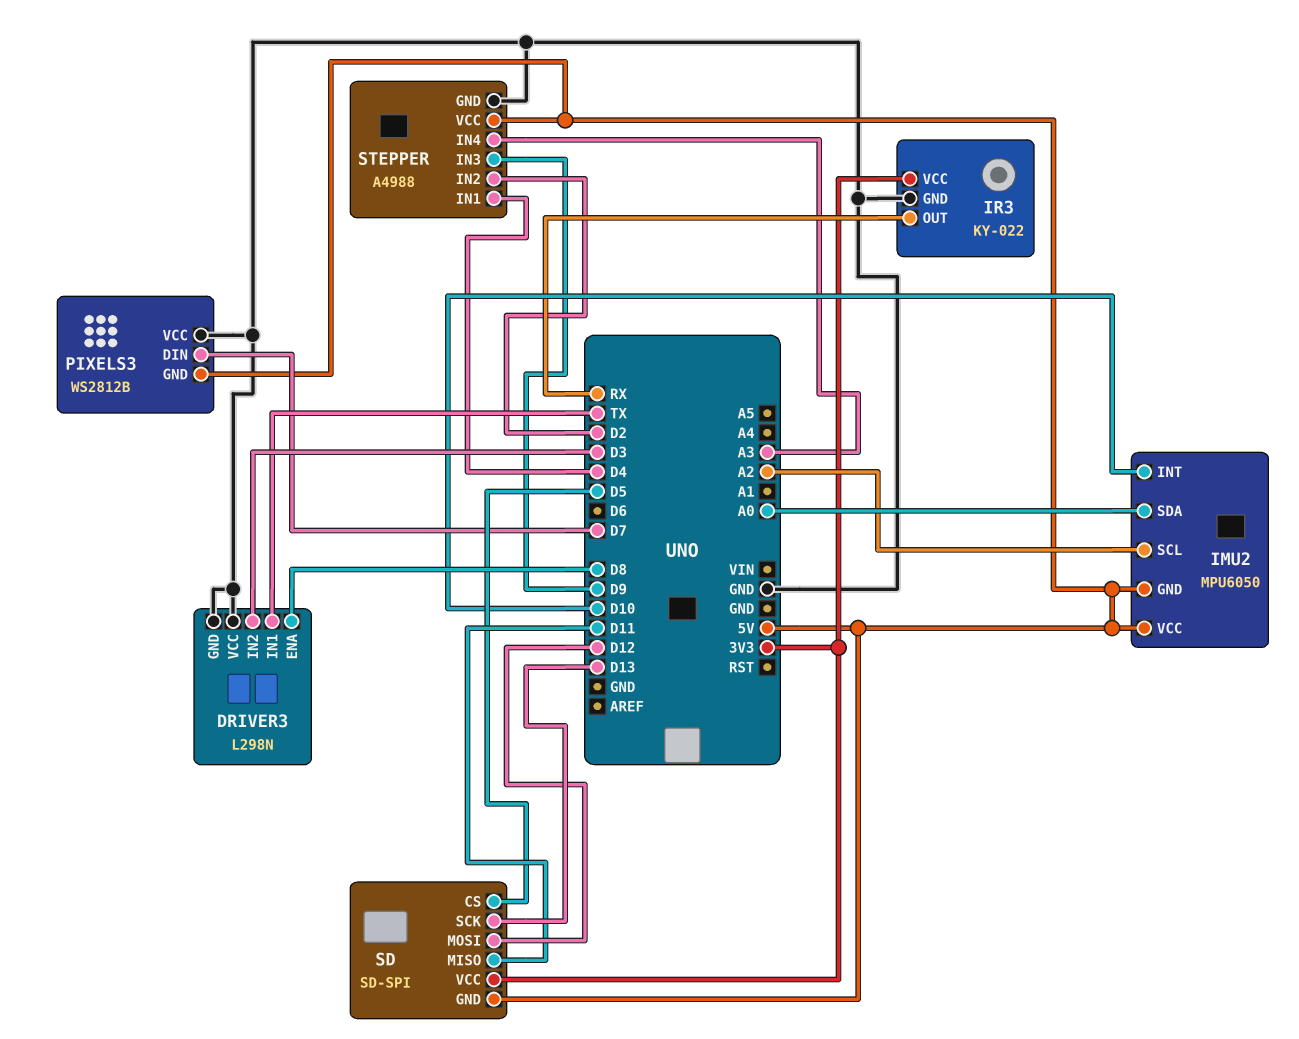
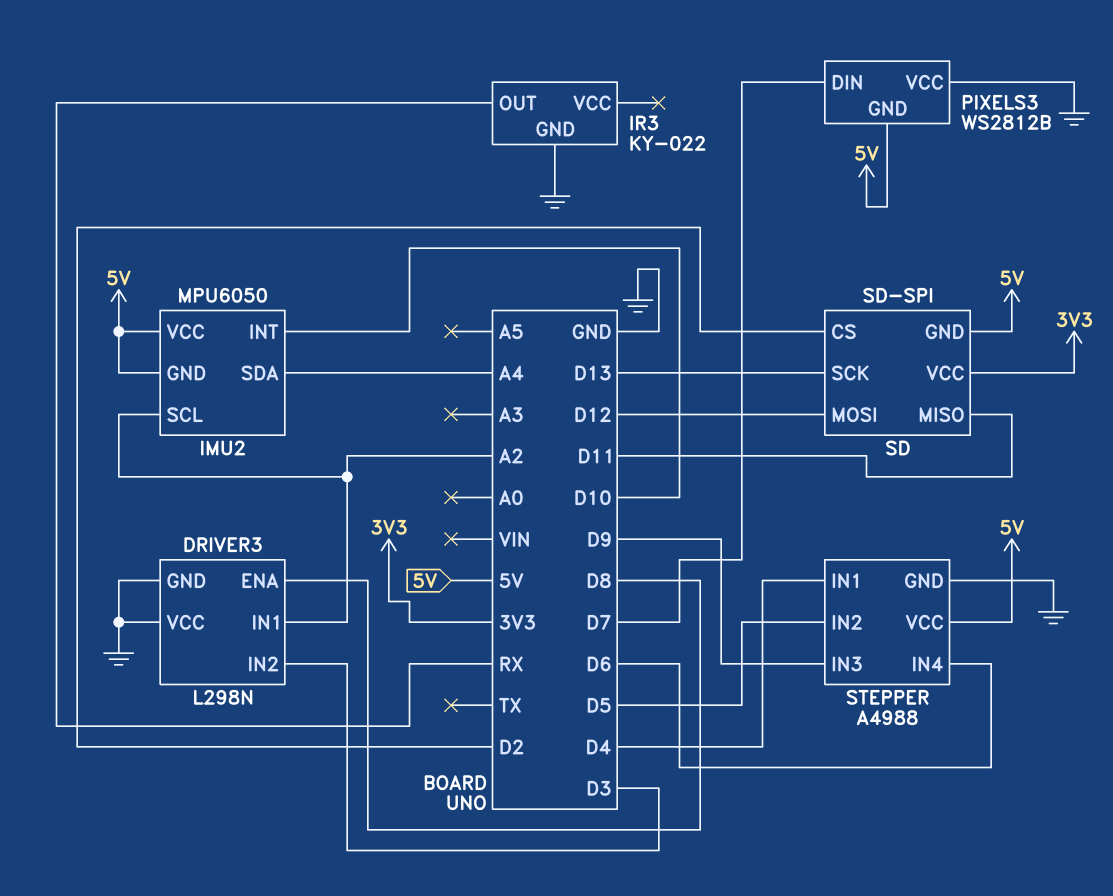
DRIVER3 pin IN1: TX -> A2
IMU2 pin SDA: A0 -> A4
IR3 pin VCC: 3V3 -> none
SD pin CS: D5 -> D2
STEPPER pin IN2: D2 -> D5
STEPPER pin IN4: A3 -> D6

